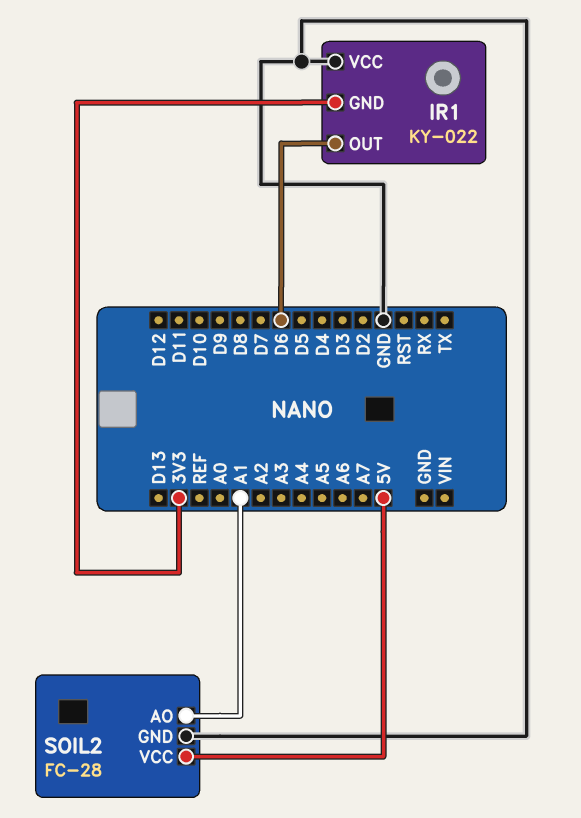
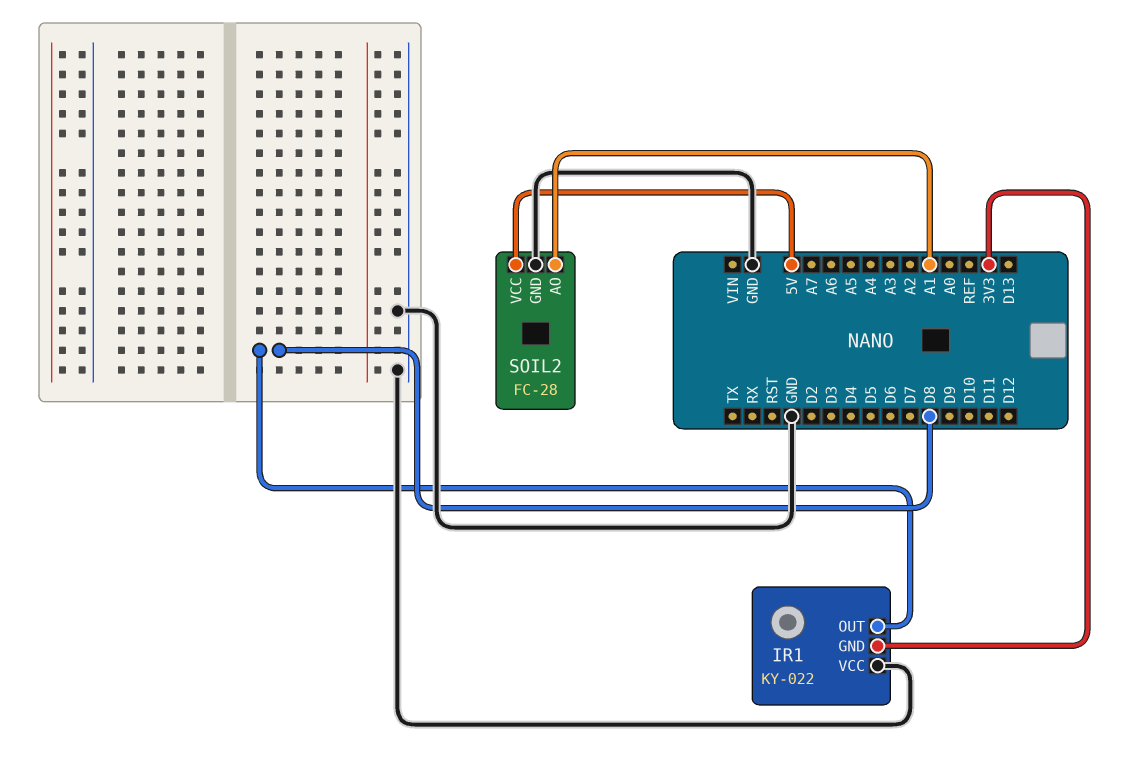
IR1 pin OUT: D6 -> D8

